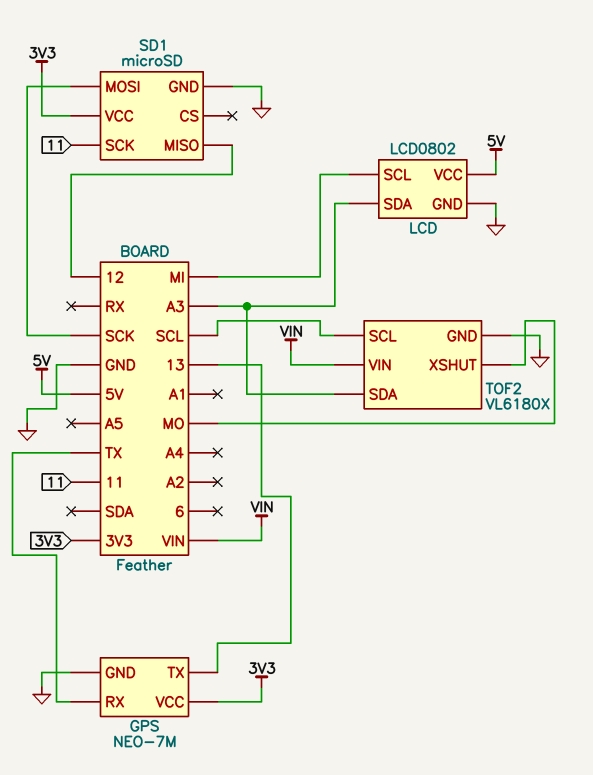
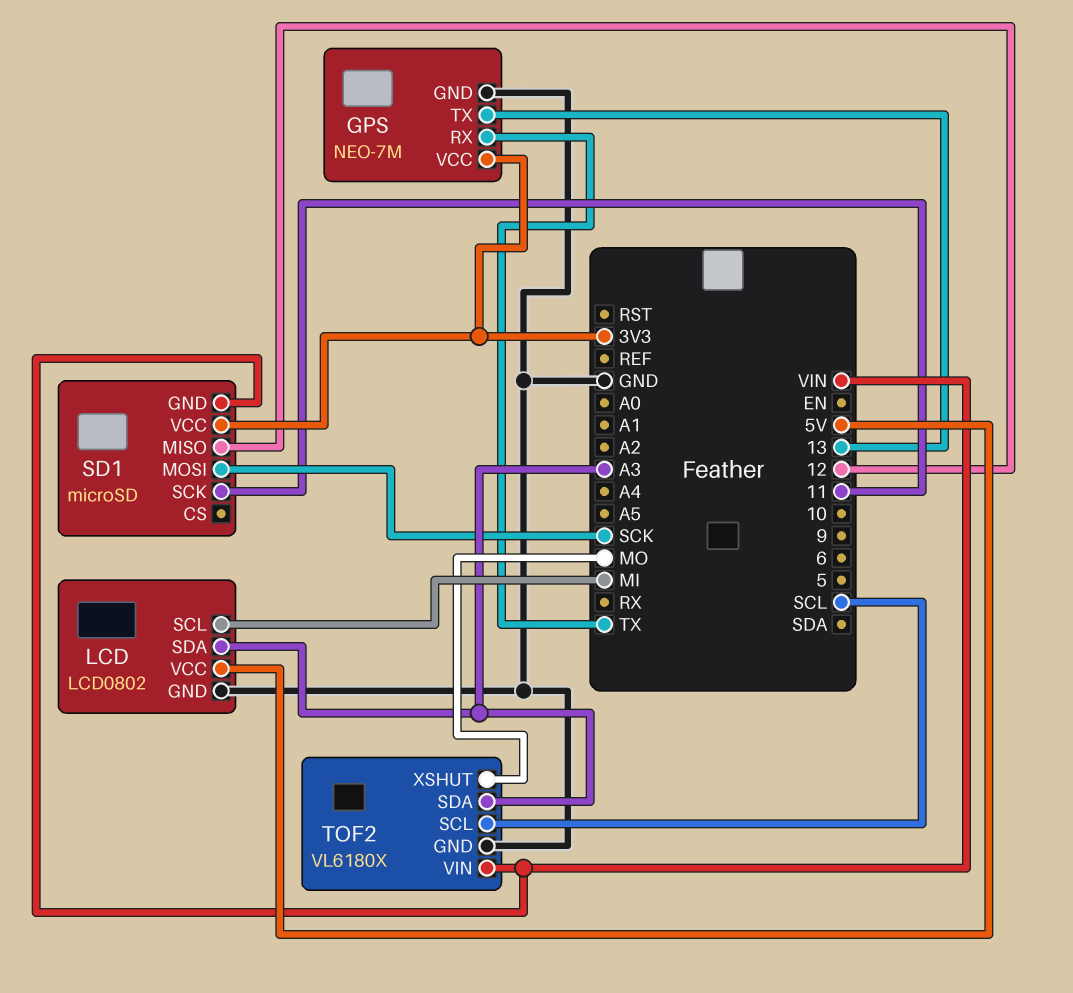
SD1 pin GND: GND -> VIN

